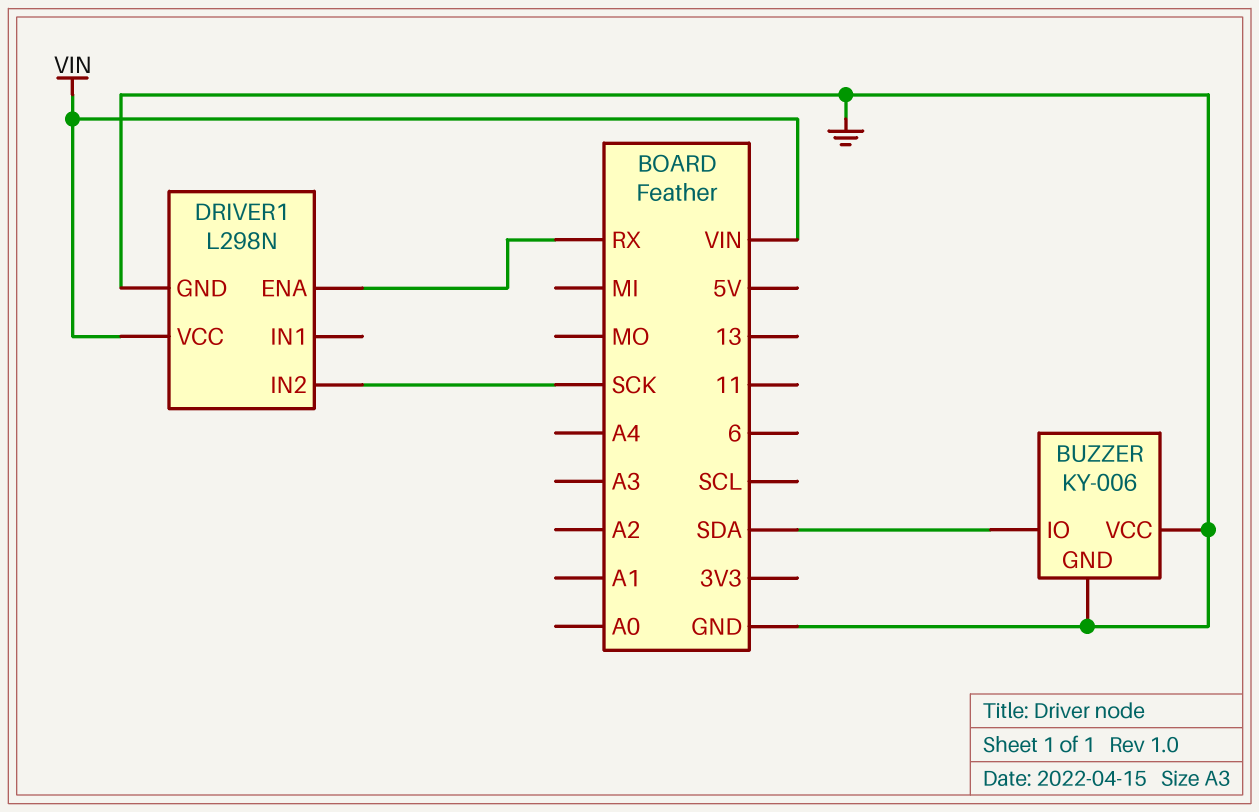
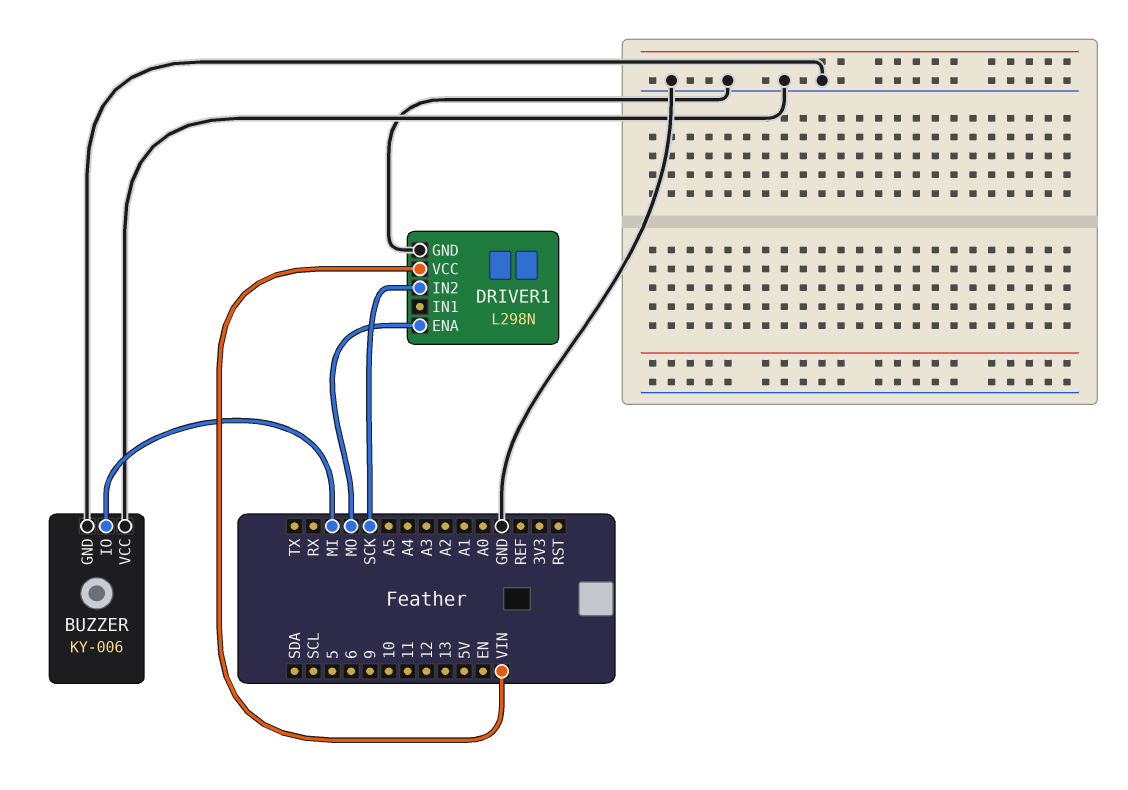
BUZZER pin IO: SDA -> MI
DRIVER1 pin ENA: RX -> MO

